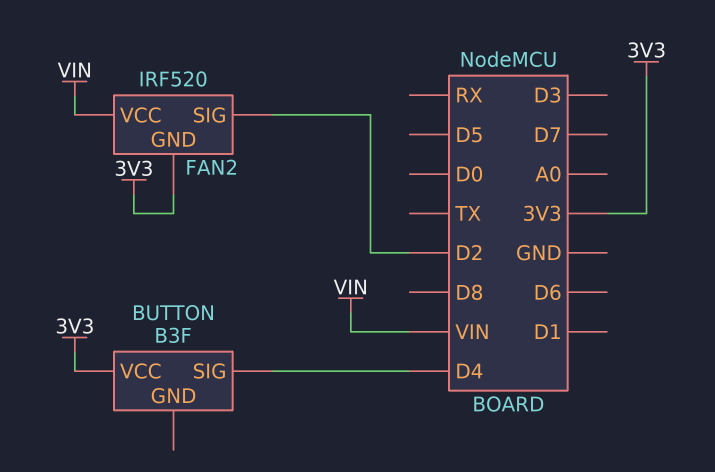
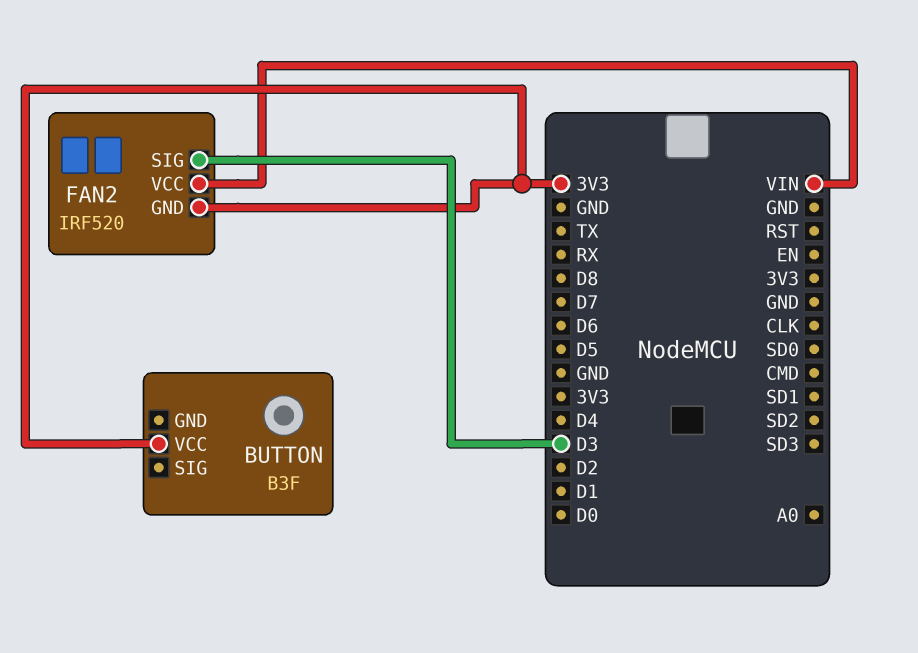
BUTTON pin SIG: D4 -> none
FAN2 pin SIG: D2 -> D3

